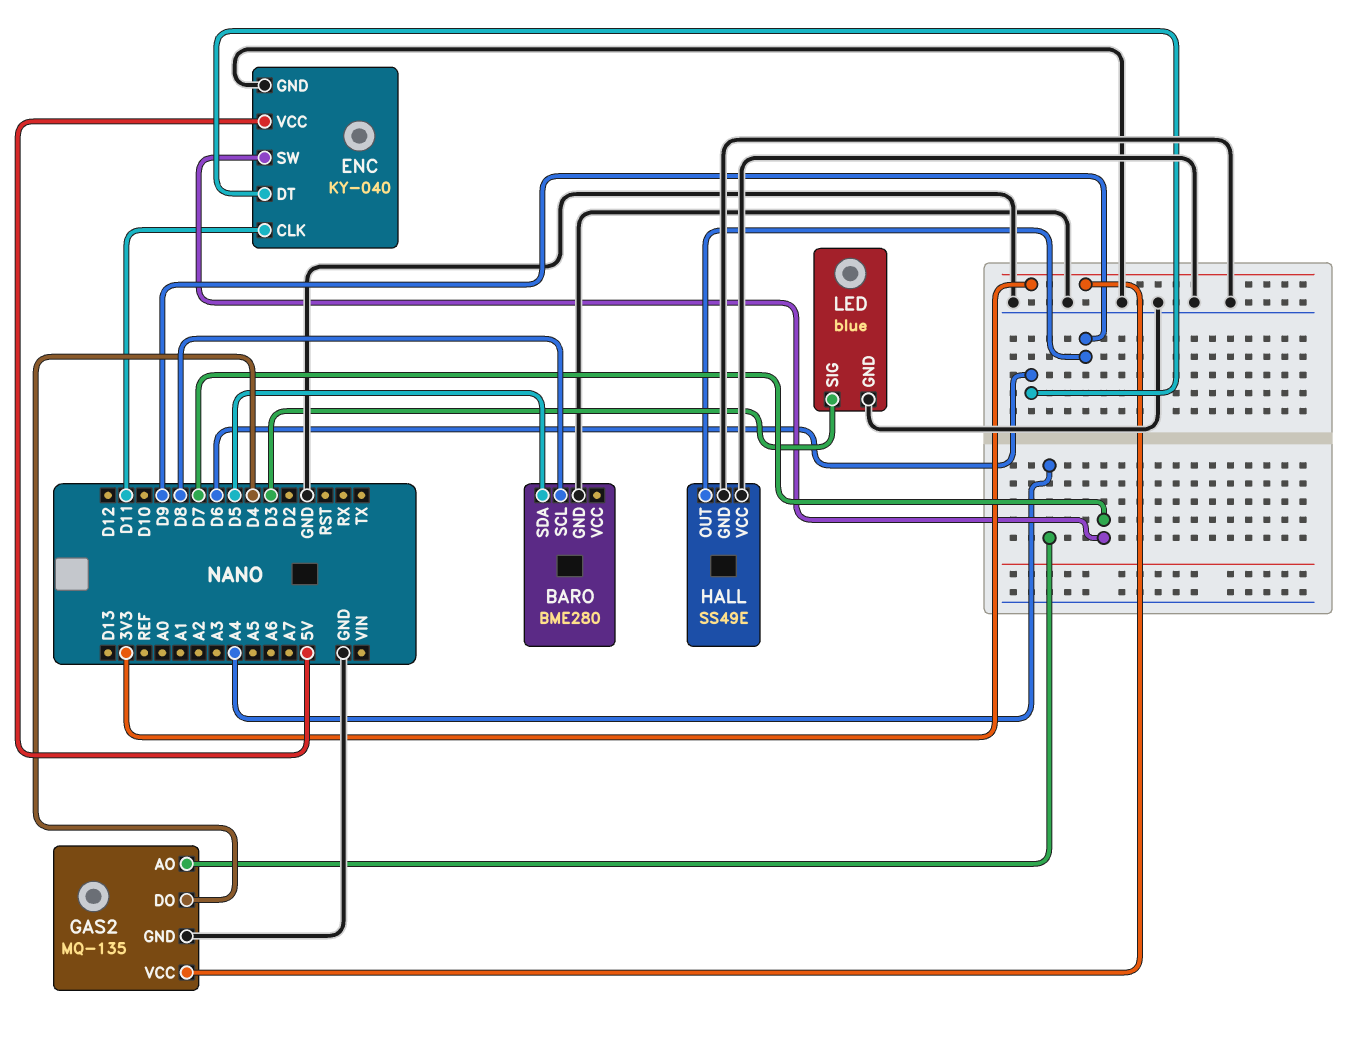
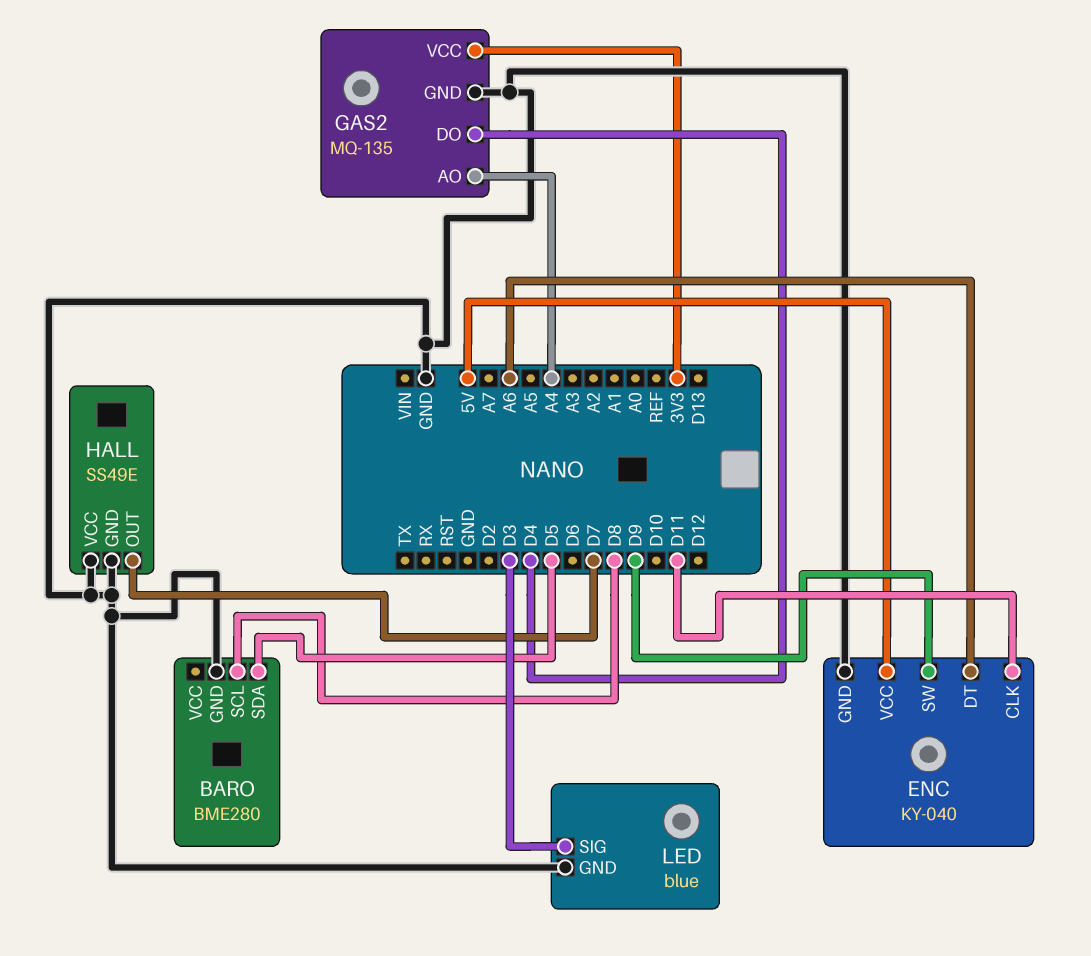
ENC pin DT: D6 -> A6
ENC pin SW: D7 -> D9
HALL pin OUT: D9 -> D7

